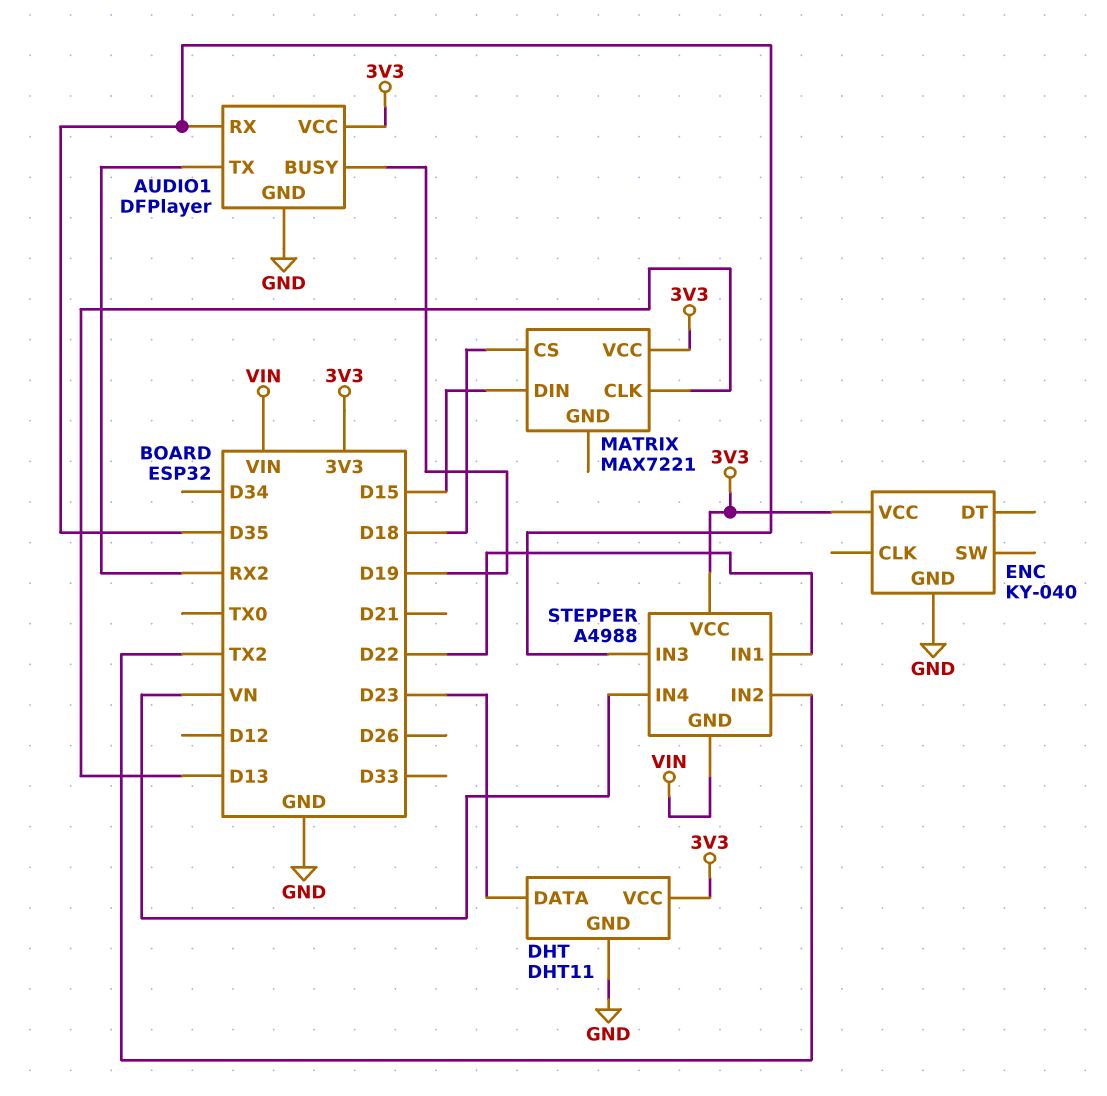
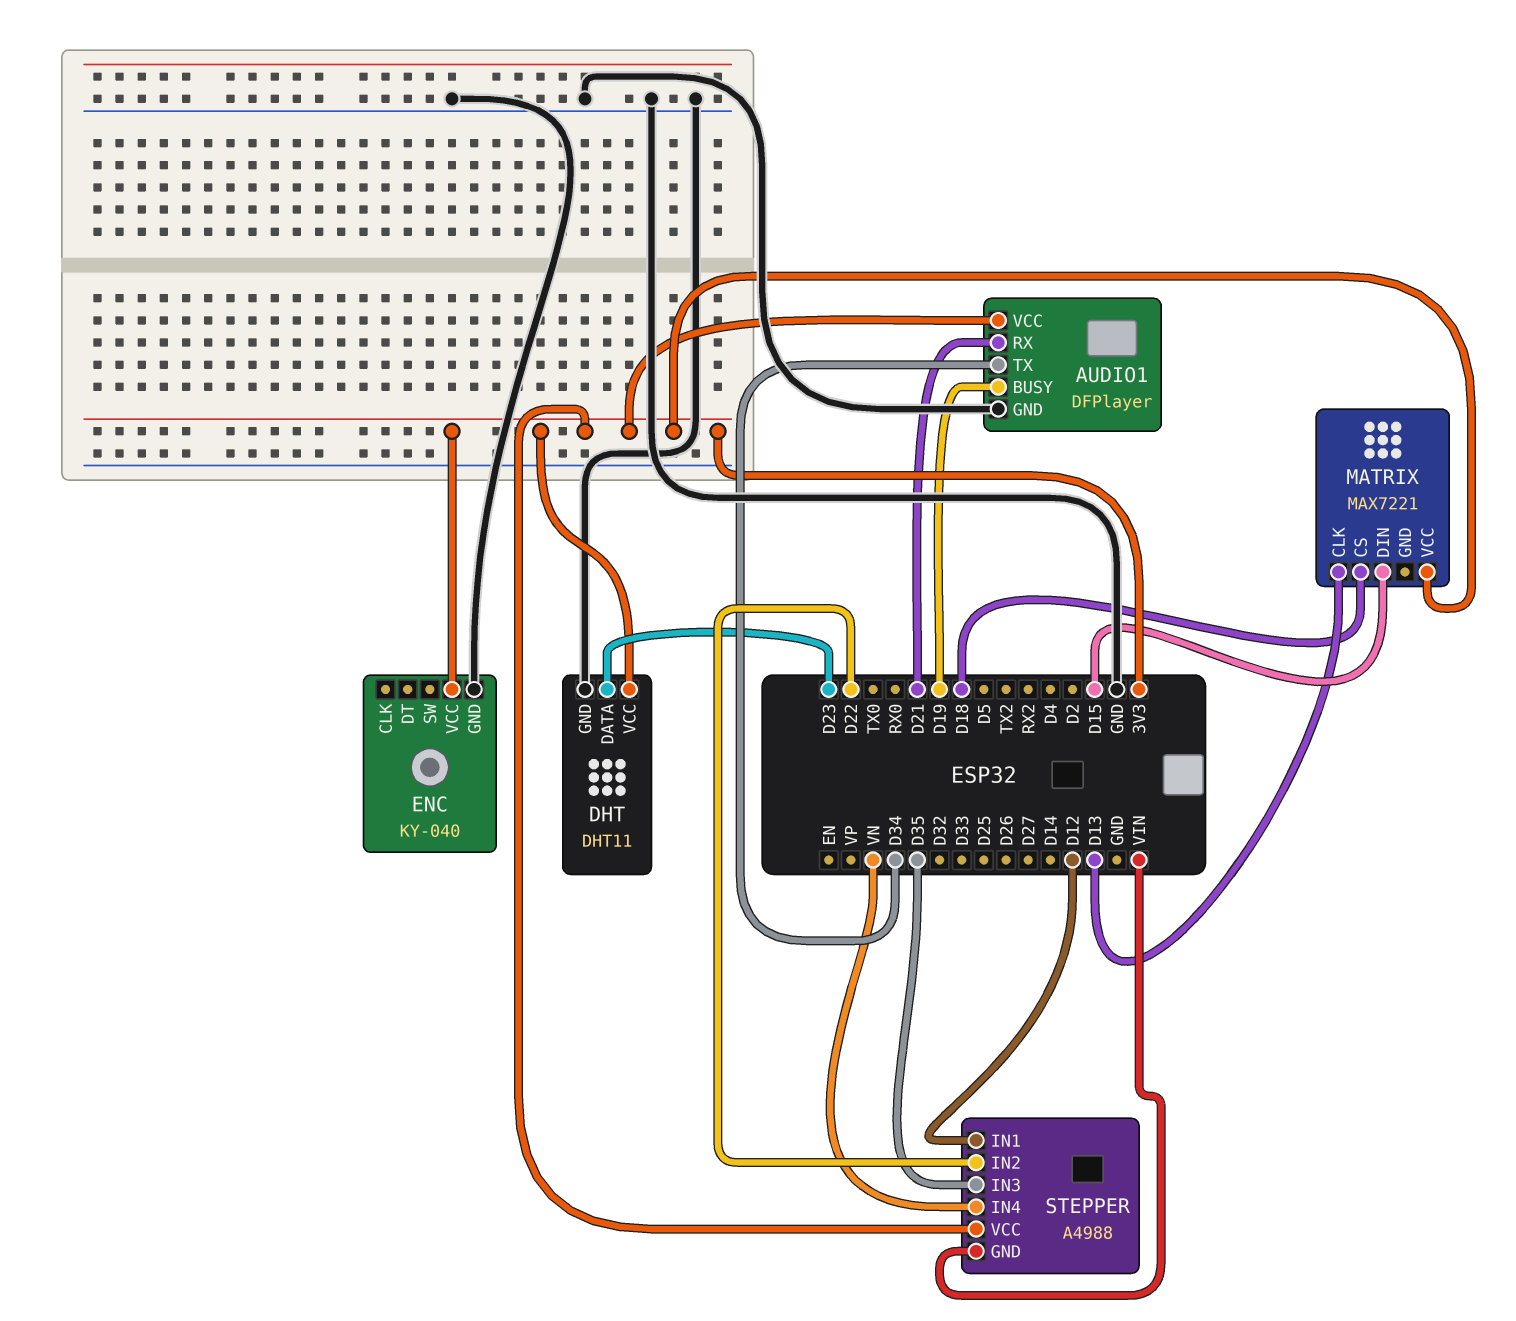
AUDIO1 pin RX: D35 -> D21
AUDIO1 pin TX: RX2 -> D34
STEPPER pin IN1: D22 -> D12
STEPPER pin IN2: TX2 -> D22

